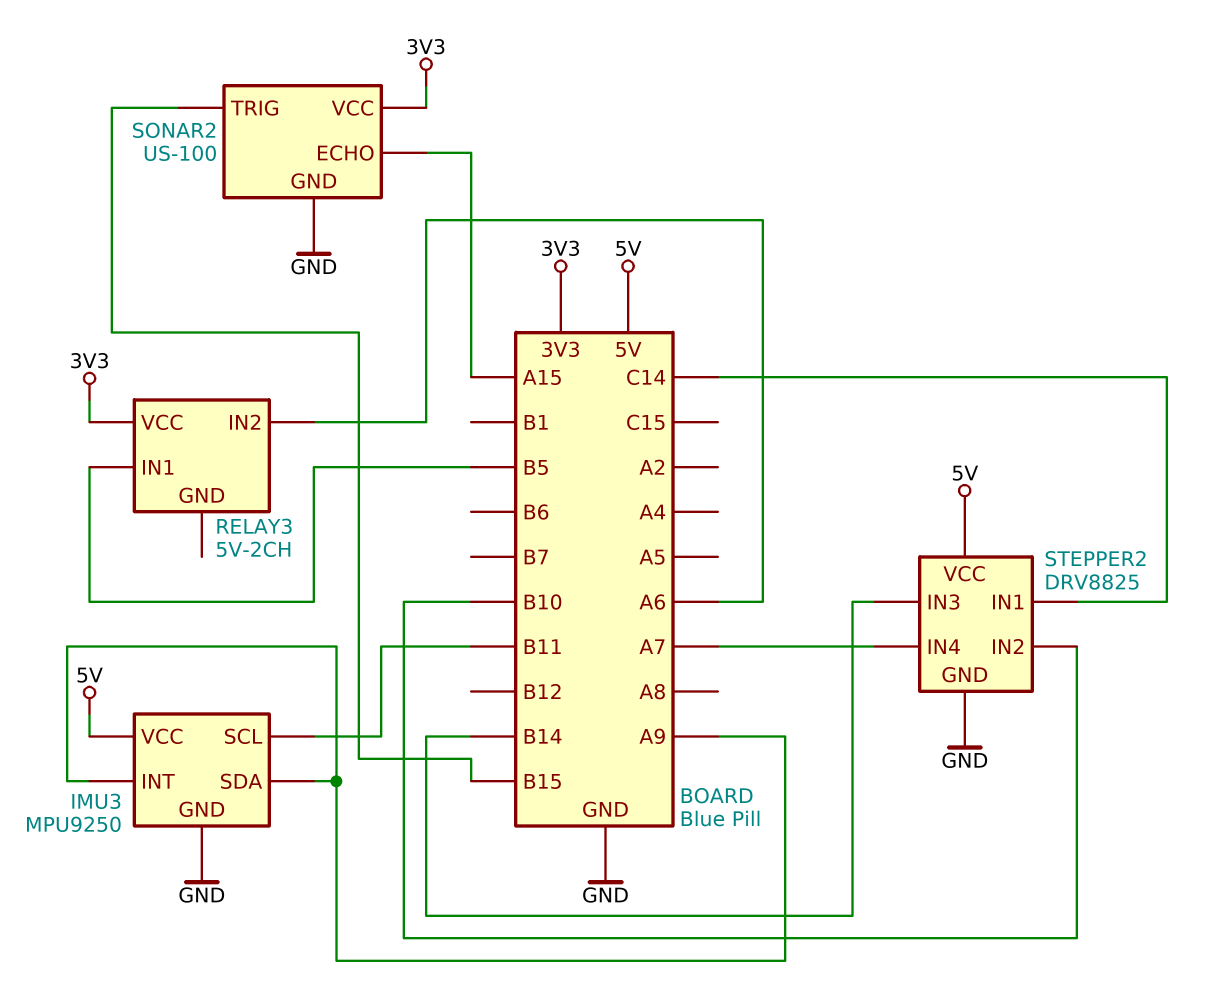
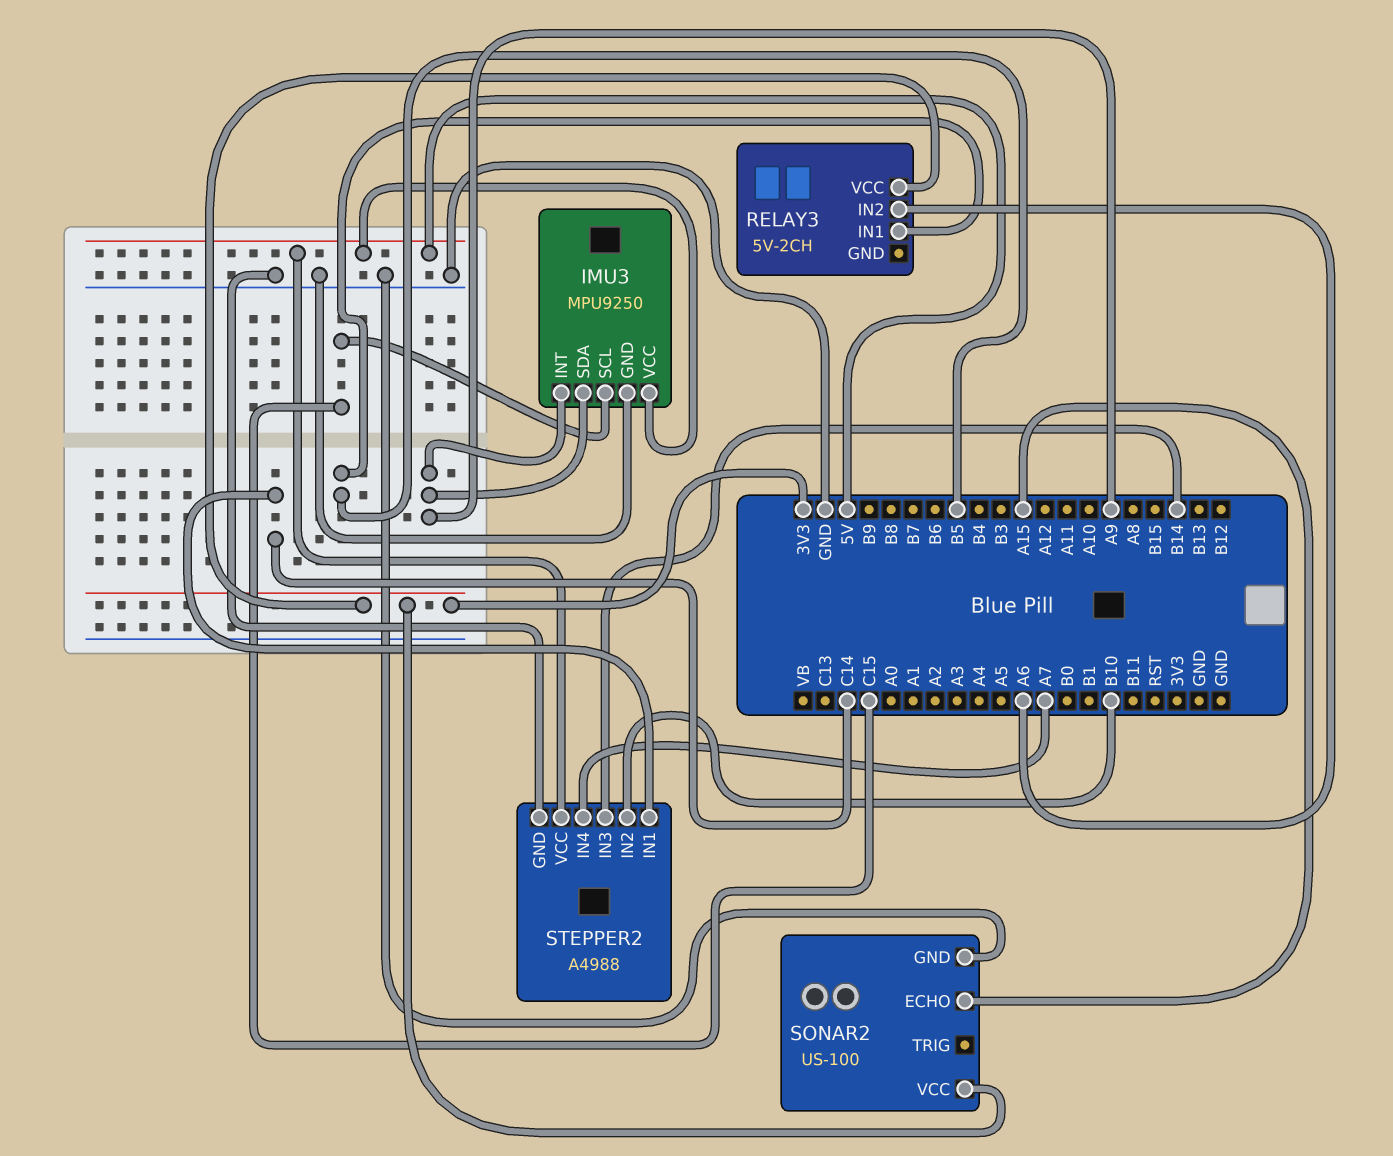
IMU3 pin SCL: B11 -> C15
SONAR2 pin TRIG: B15 -> none
STEPPER2: DRV8825 -> A4988

